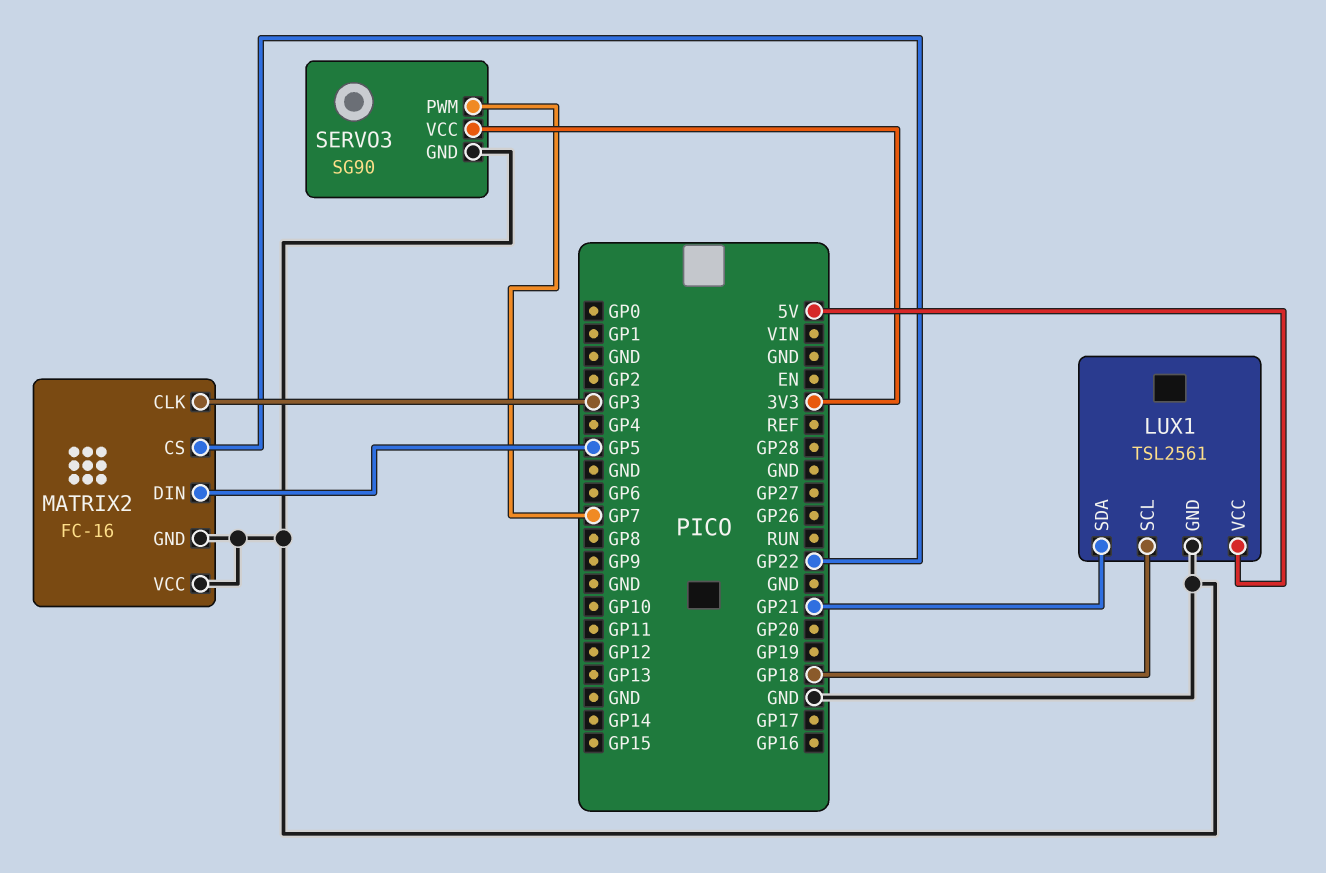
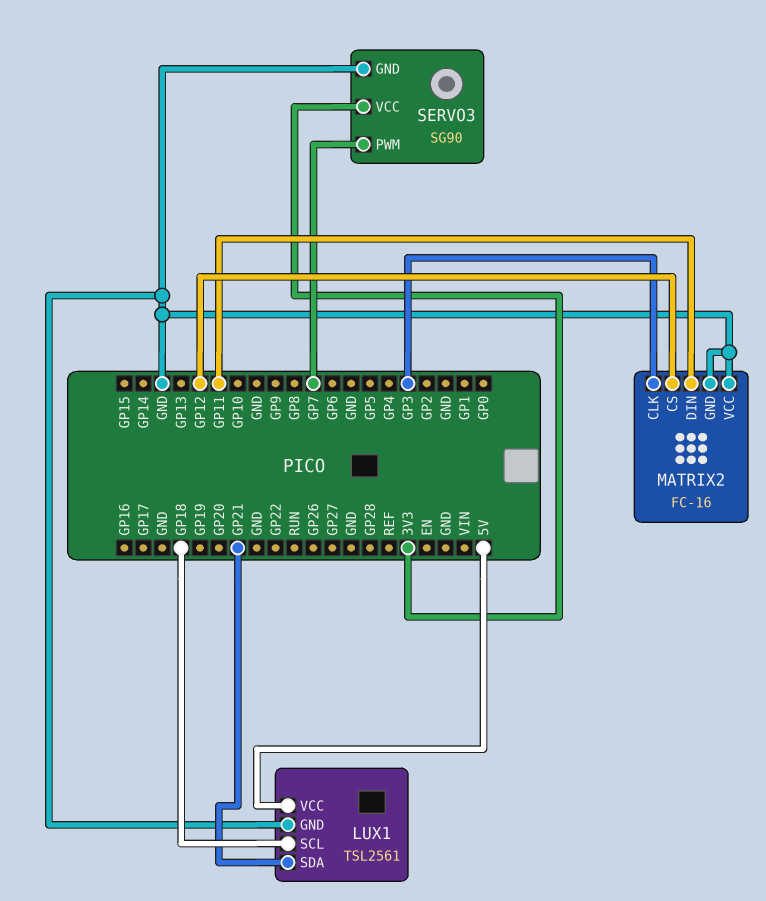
MATRIX2 pin CS: GP22 -> GP12
MATRIX2 pin DIN: GP5 -> GP11

